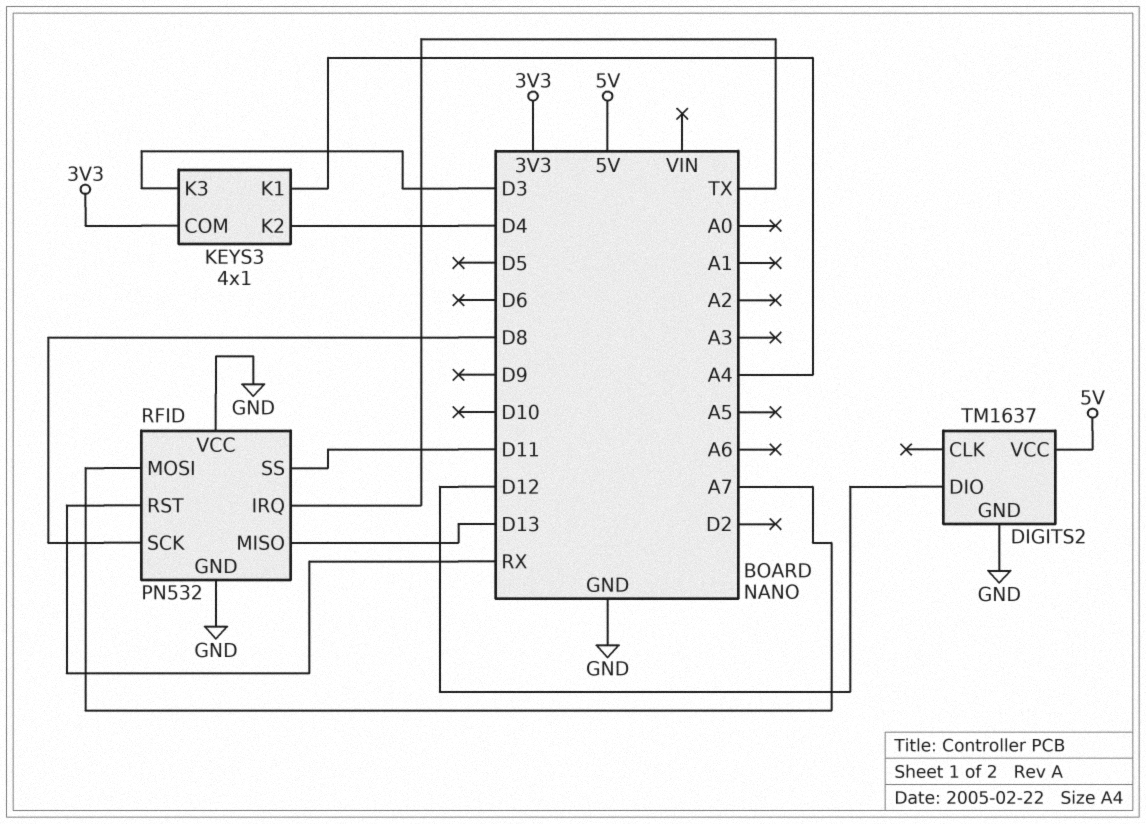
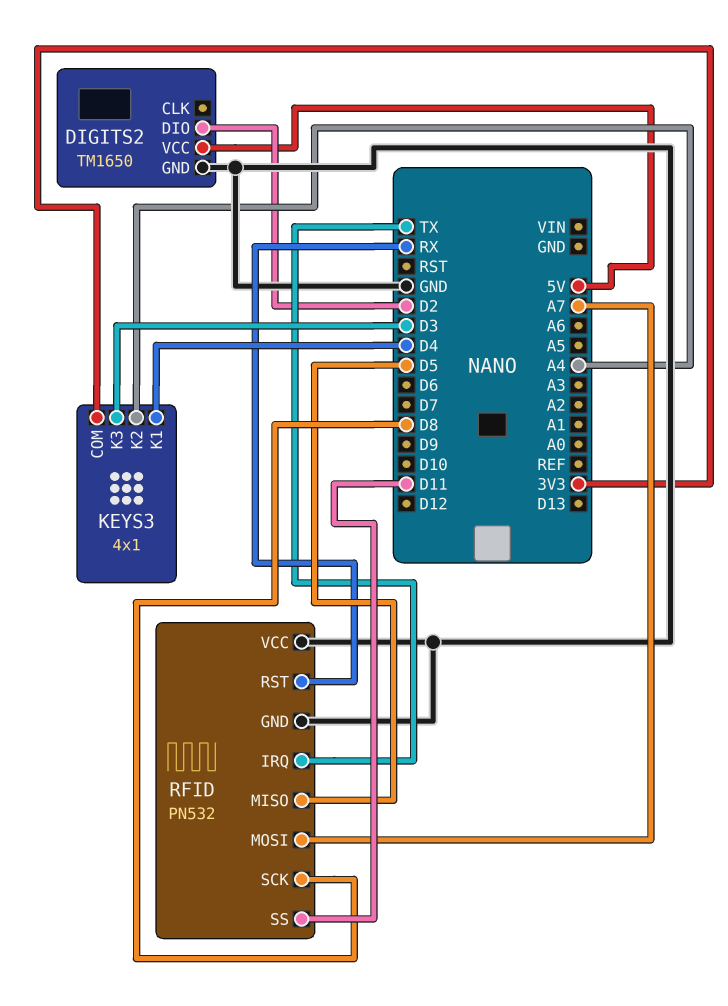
DIGITS2: TM1637 -> TM1650
DIGITS2 pin DIO: D12 -> D2
KEYS3 pin K1: A4 -> D4
KEYS3 pin K2: D4 -> A4
RFID pin MISO: D13 -> D5

